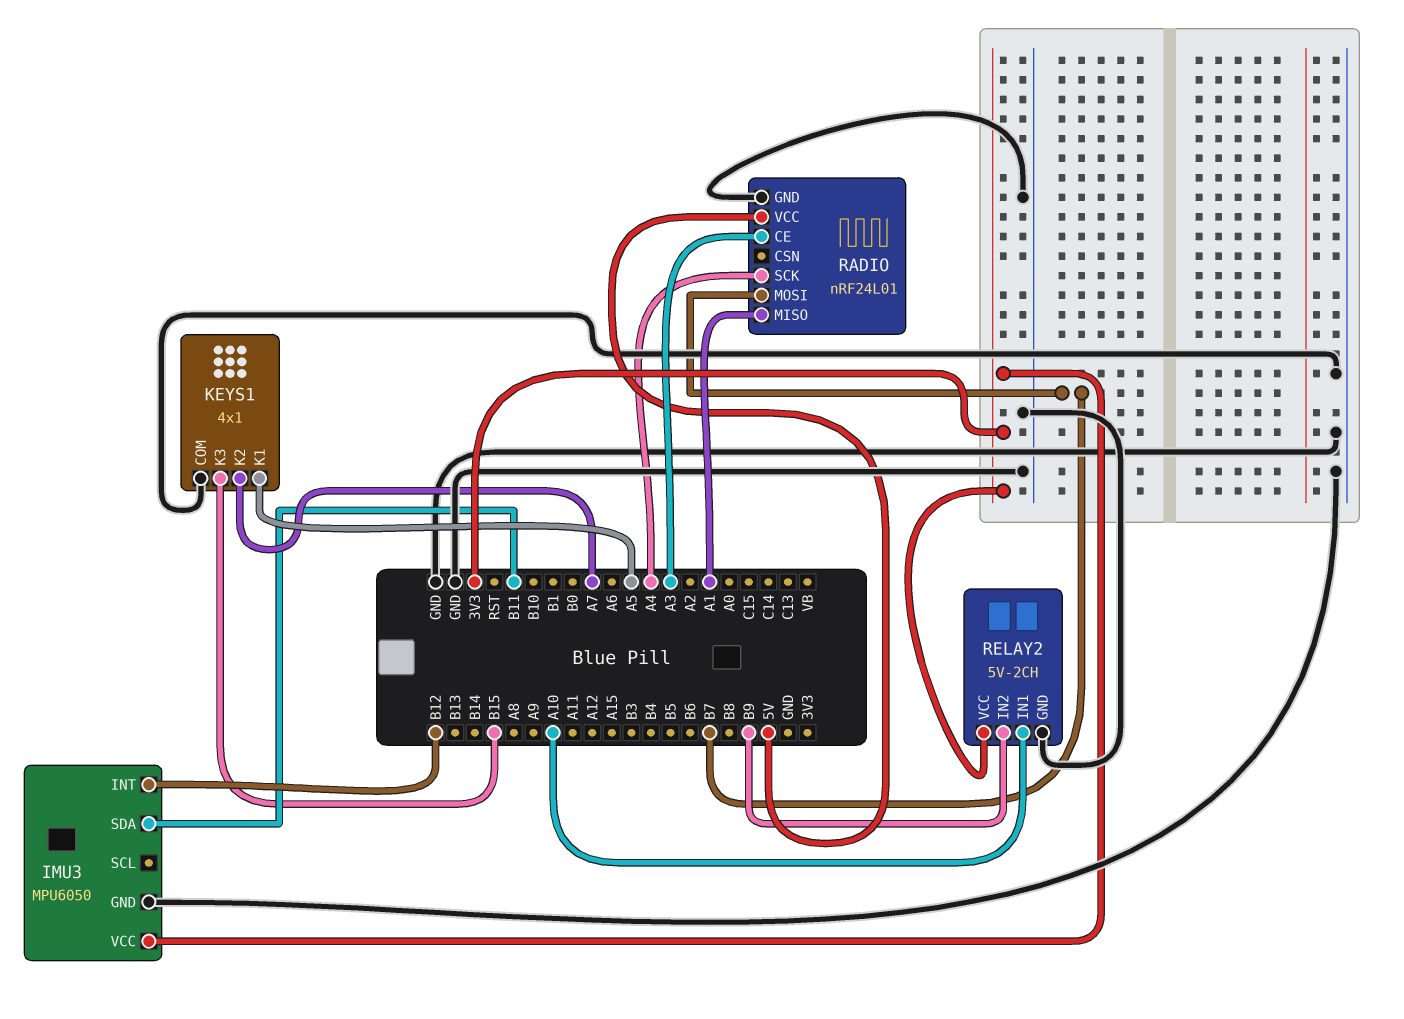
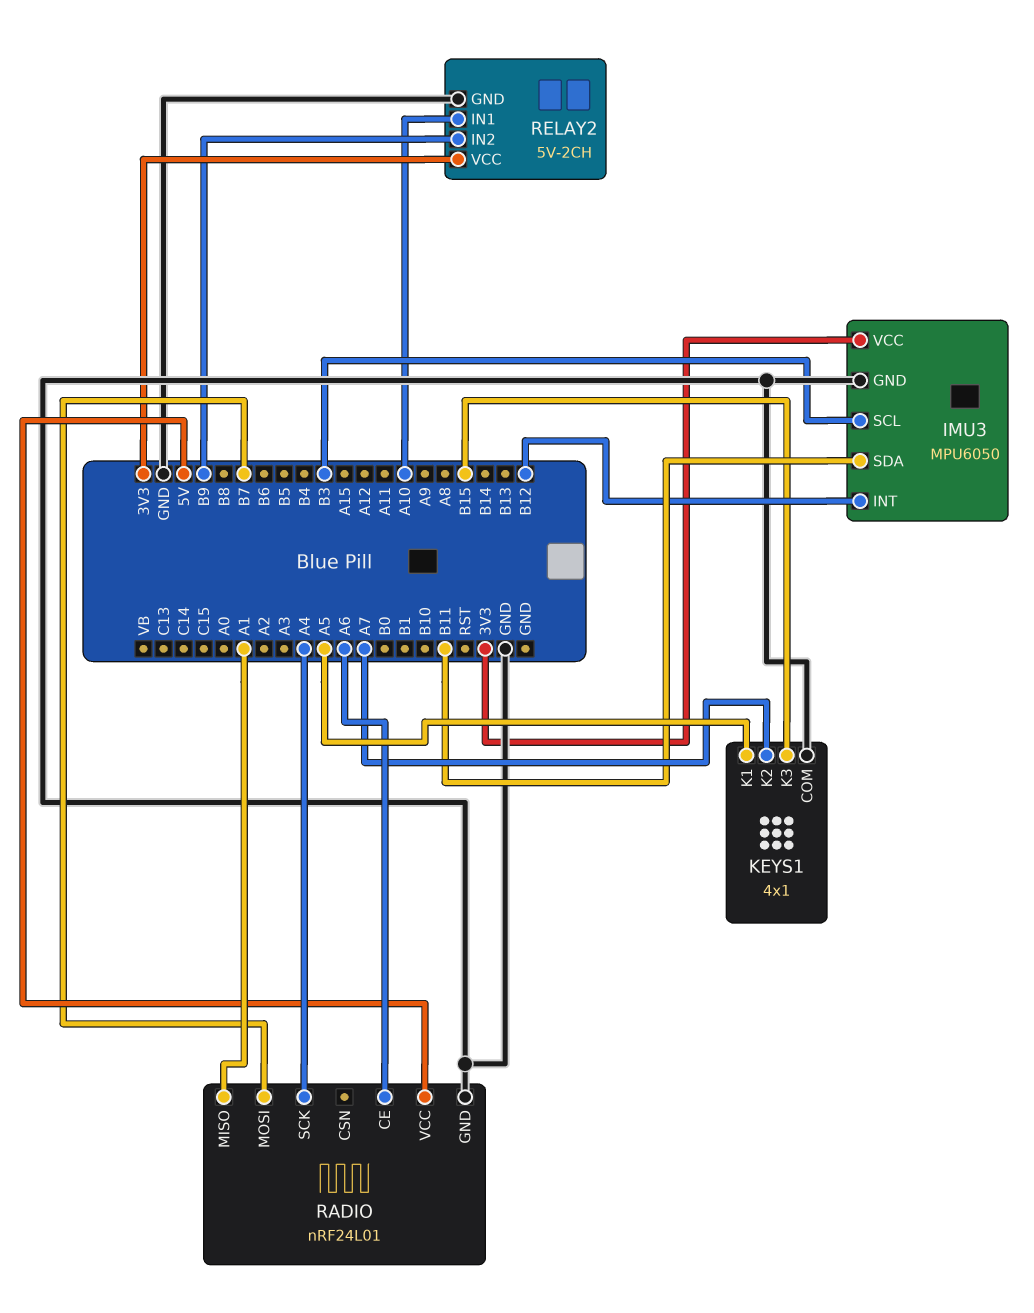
IMU3 pin SCL: none -> B3
RADIO pin CE: A3 -> A6

